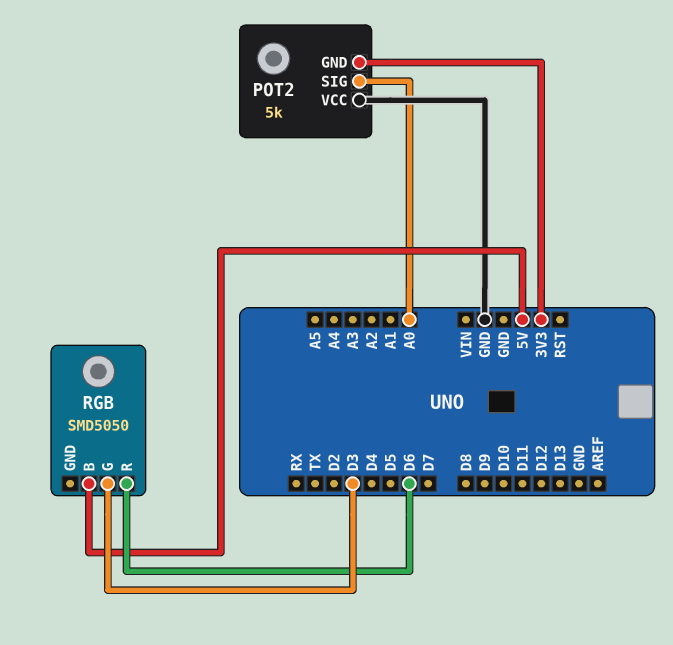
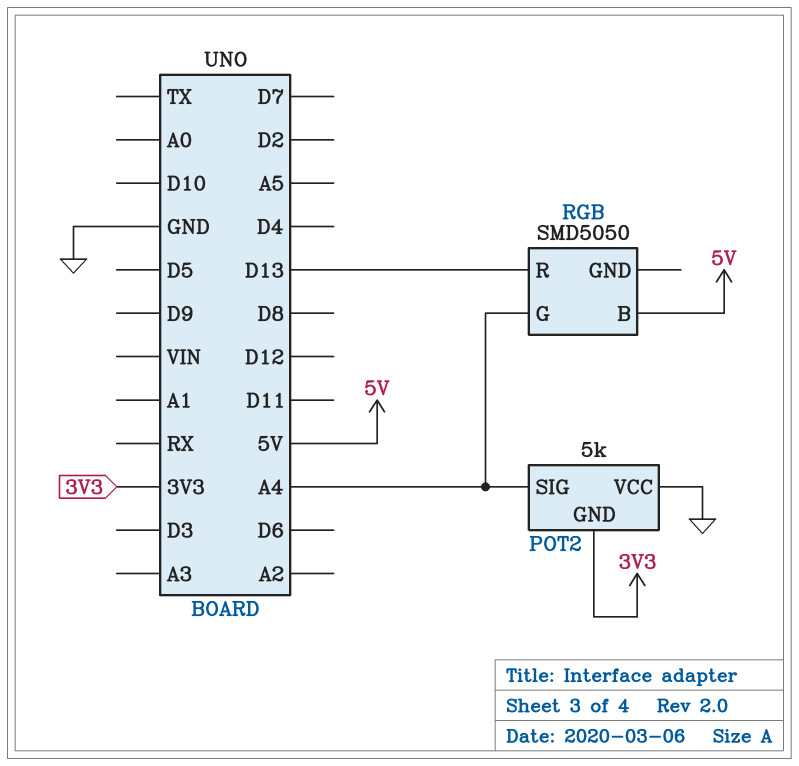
POT2 pin SIG: A0 -> A4
RGB pin G: D3 -> A4
RGB pin R: D6 -> D13

